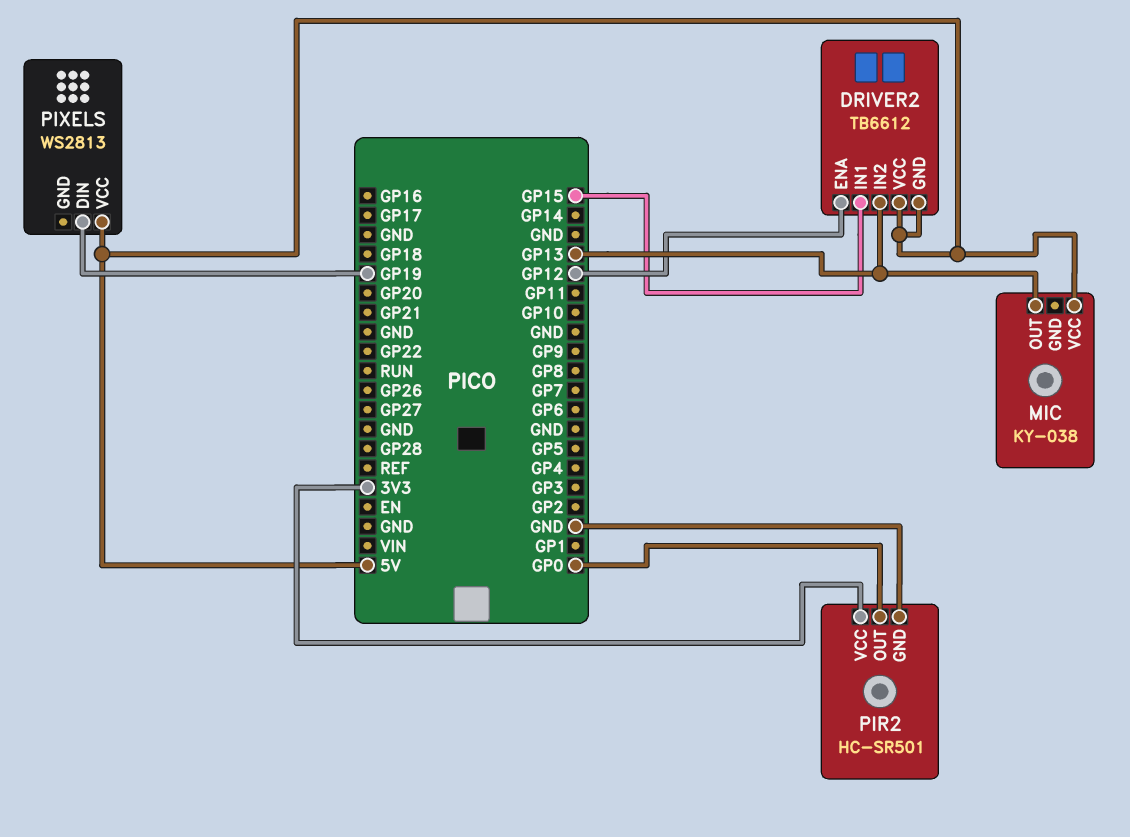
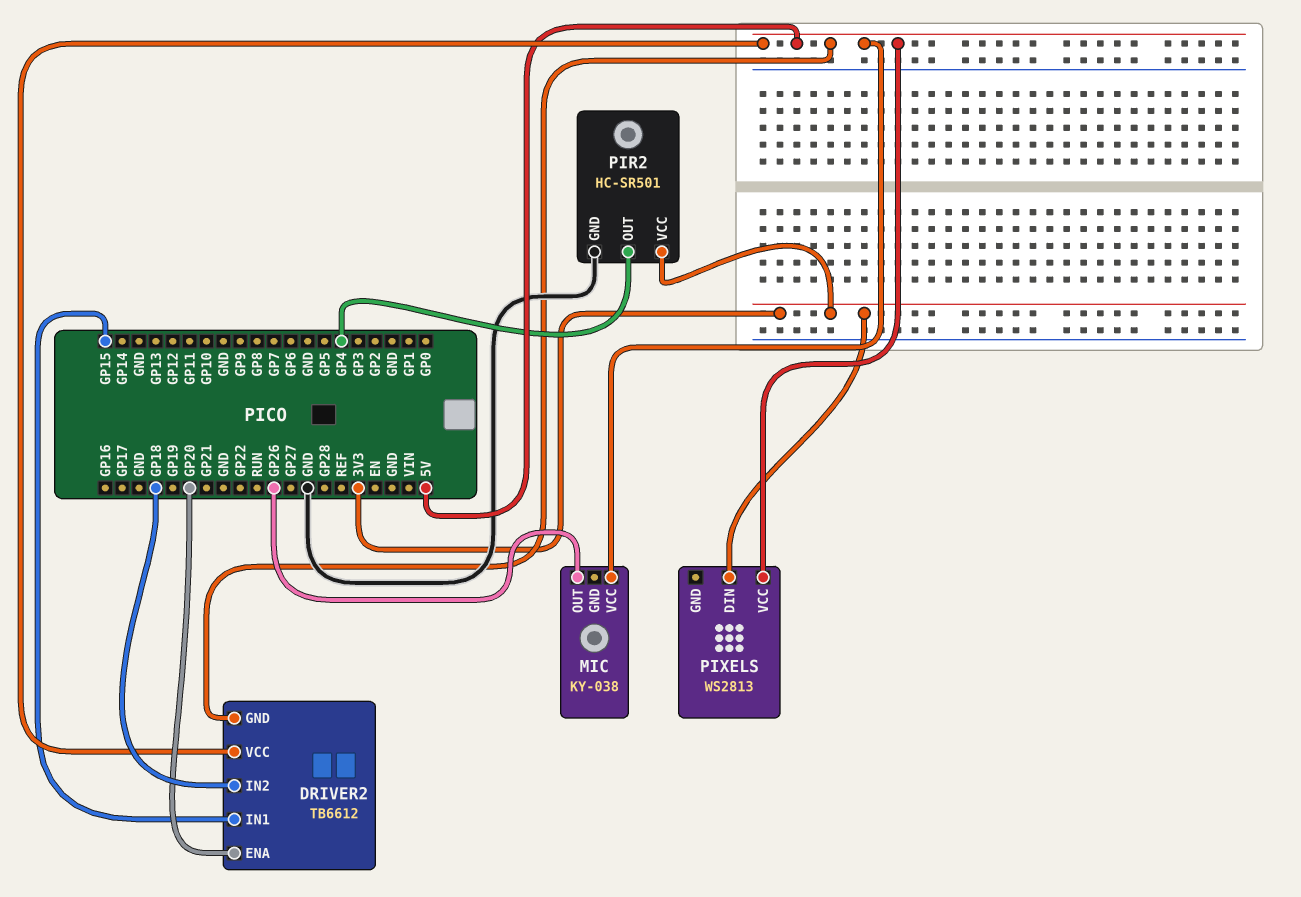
DRIVER2 pin ENA: GP12 -> GP20
DRIVER2 pin IN2: GP13 -> GP18
MIC pin OUT: GP13 -> GP26
PIR2 pin OUT: GP0 -> GP4
PIXELS pin DIN: GP19 -> 3V3

